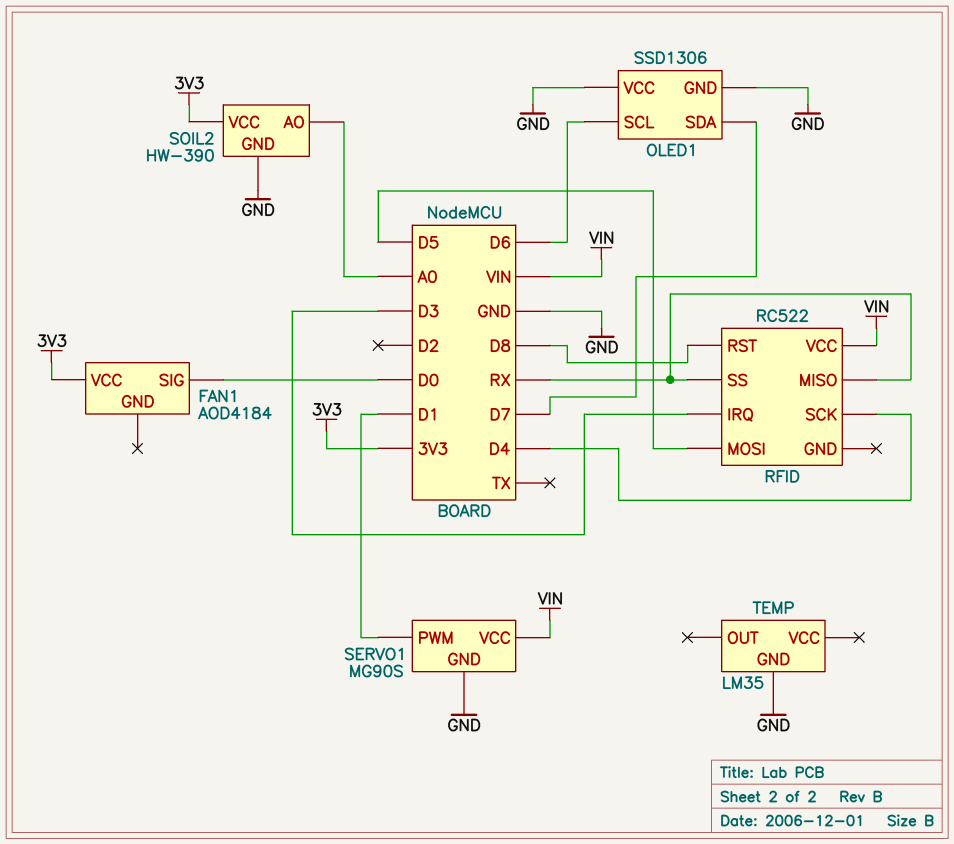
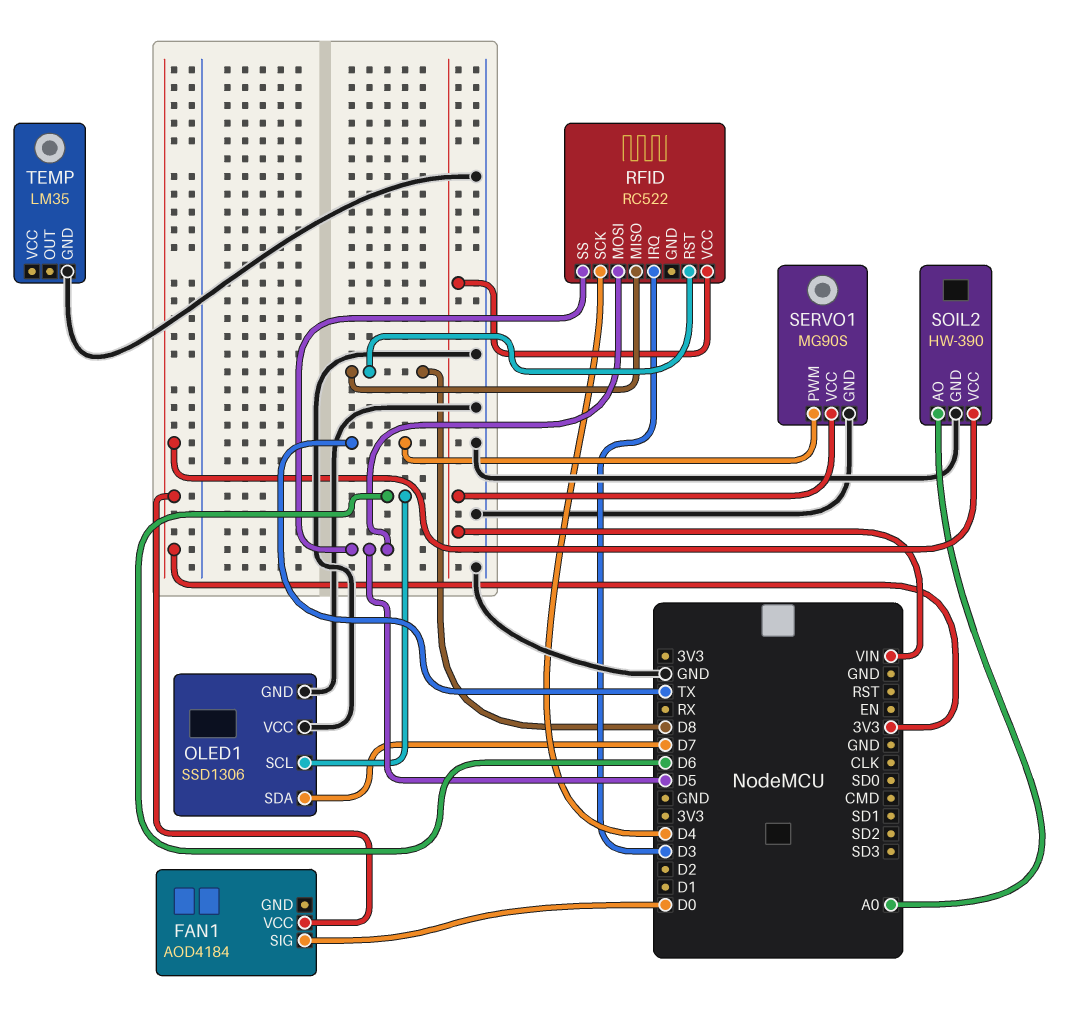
RFID pin MISO: RX -> D8
RFID pin SS: RX -> D5
SERVO1 pin PWM: D1 -> TX

